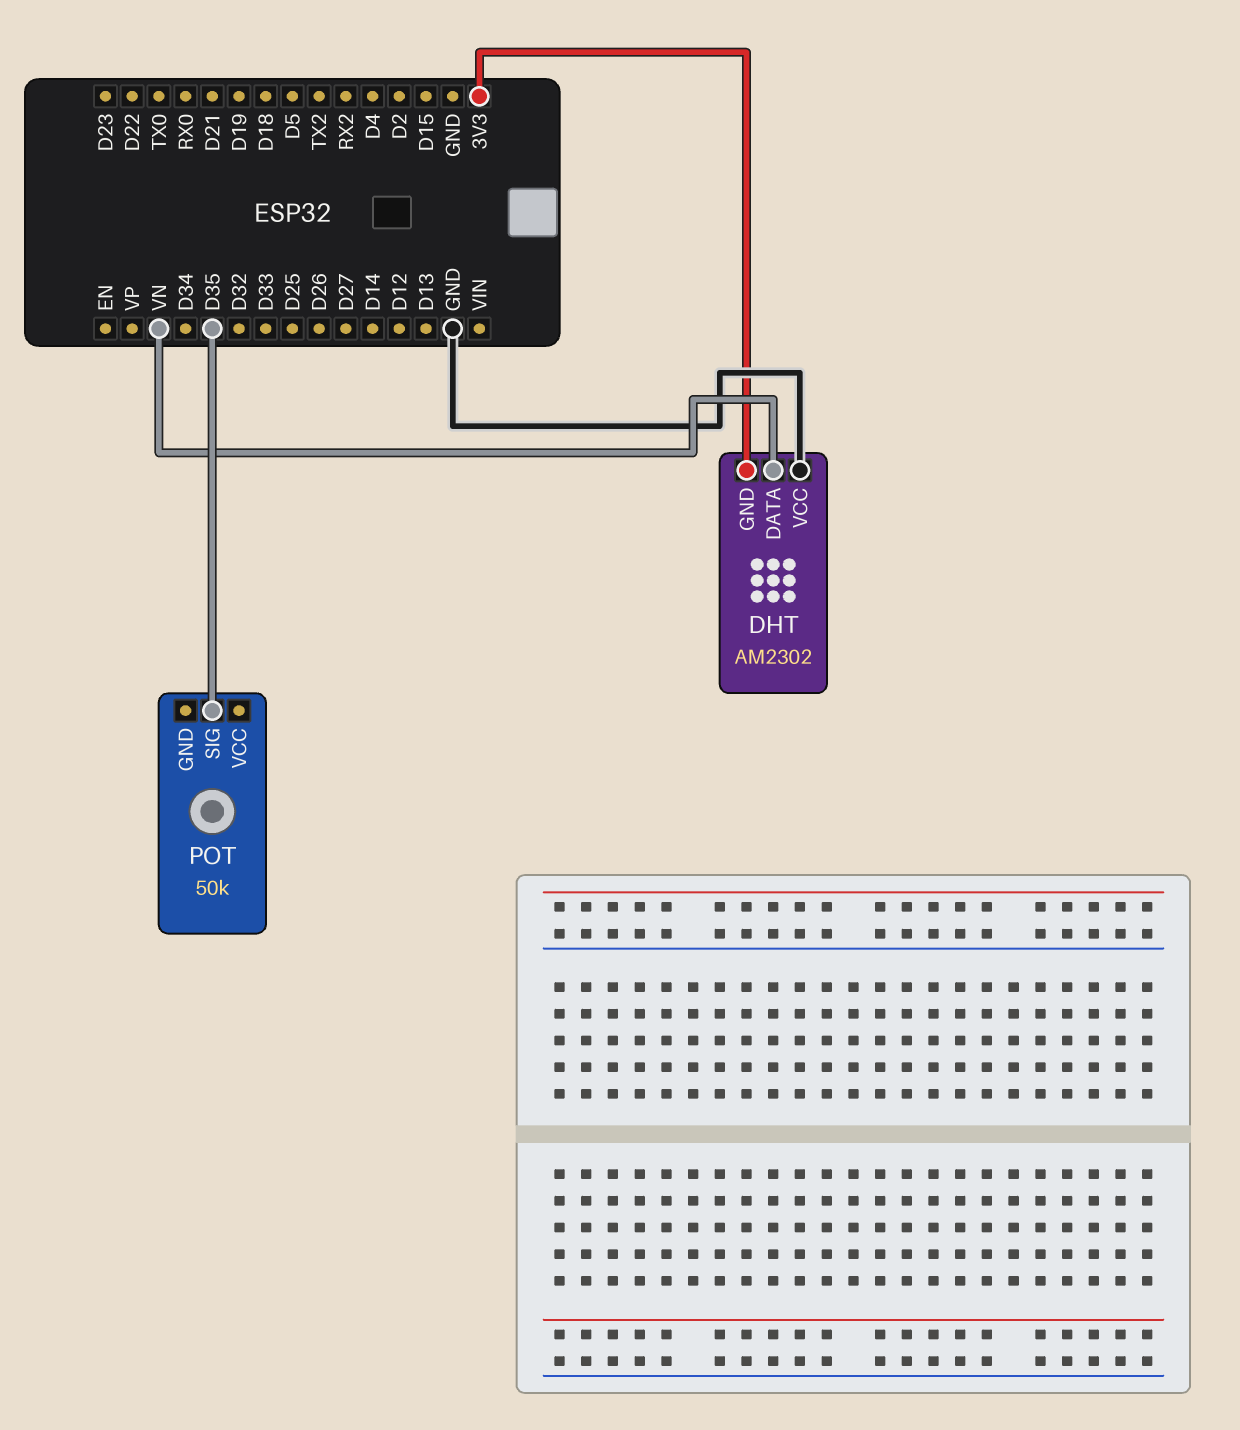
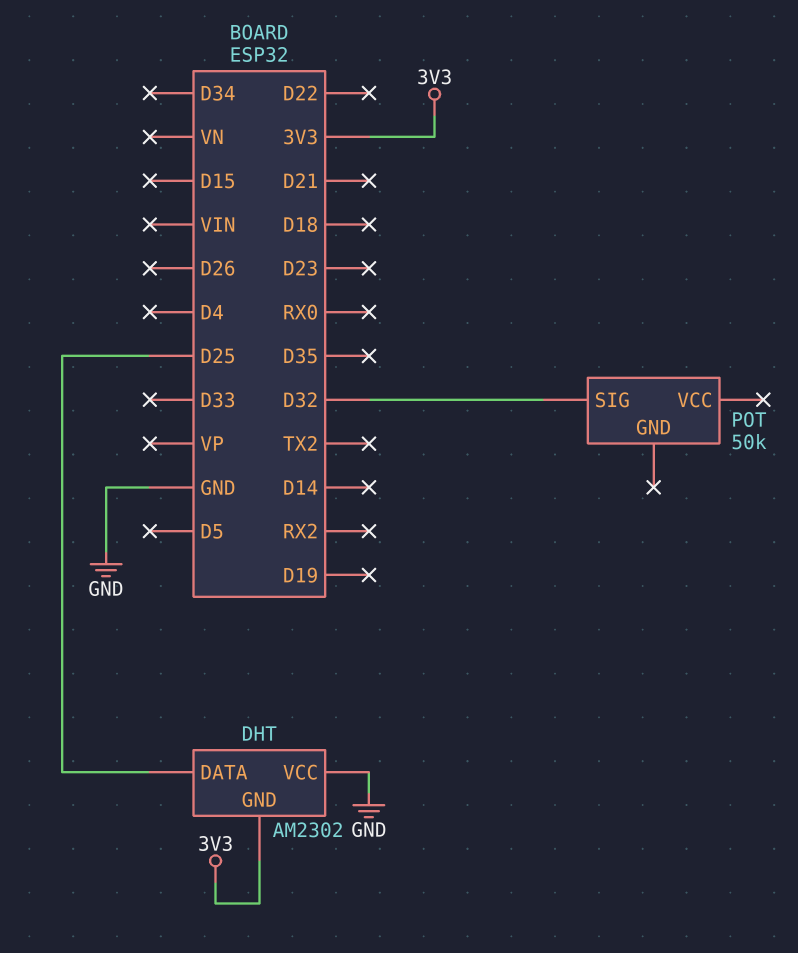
DHT pin DATA: VN -> D25
POT pin SIG: D35 -> D32

